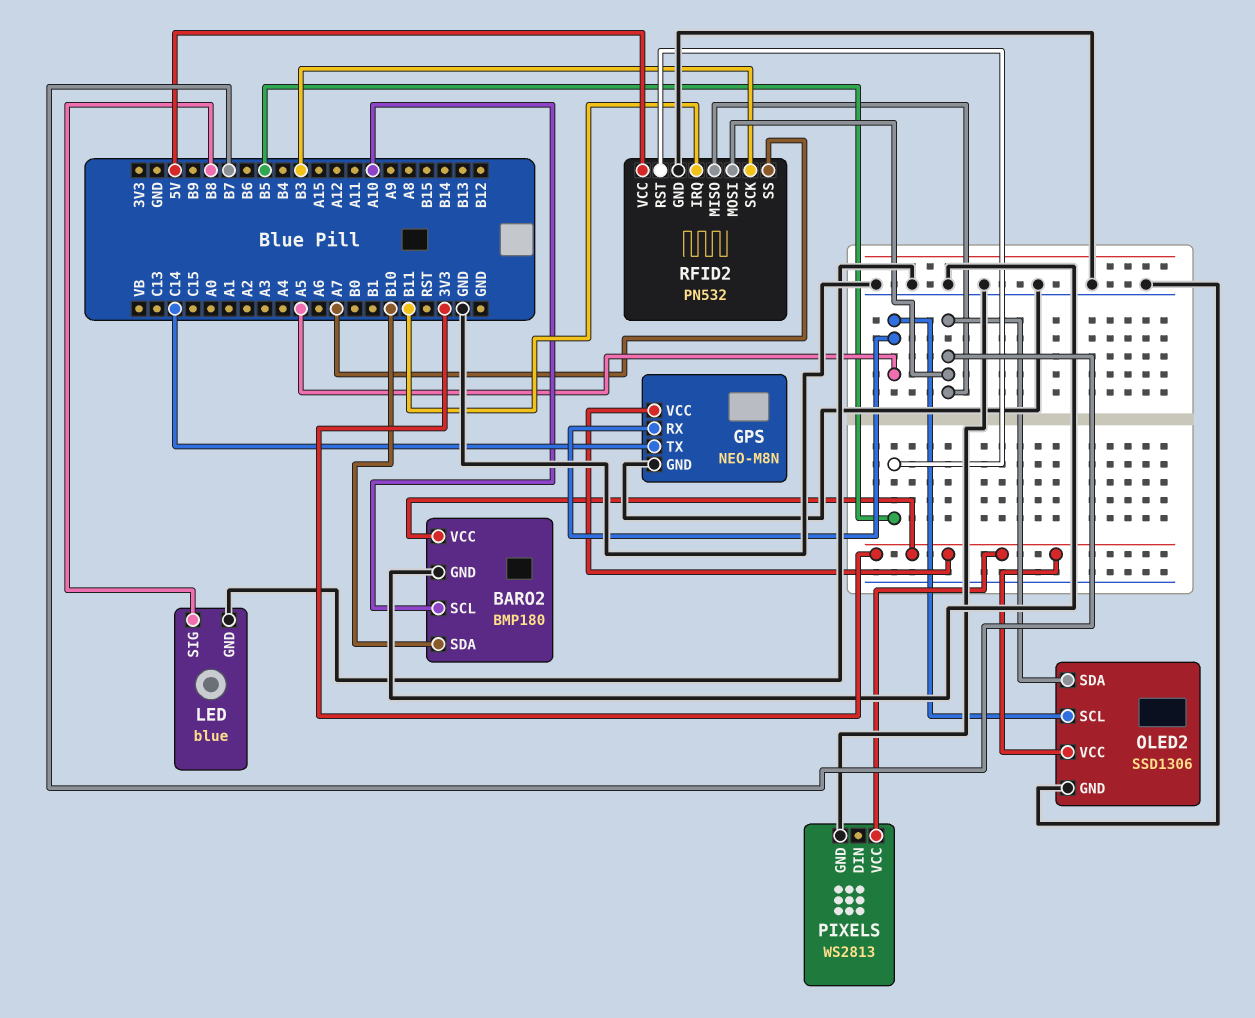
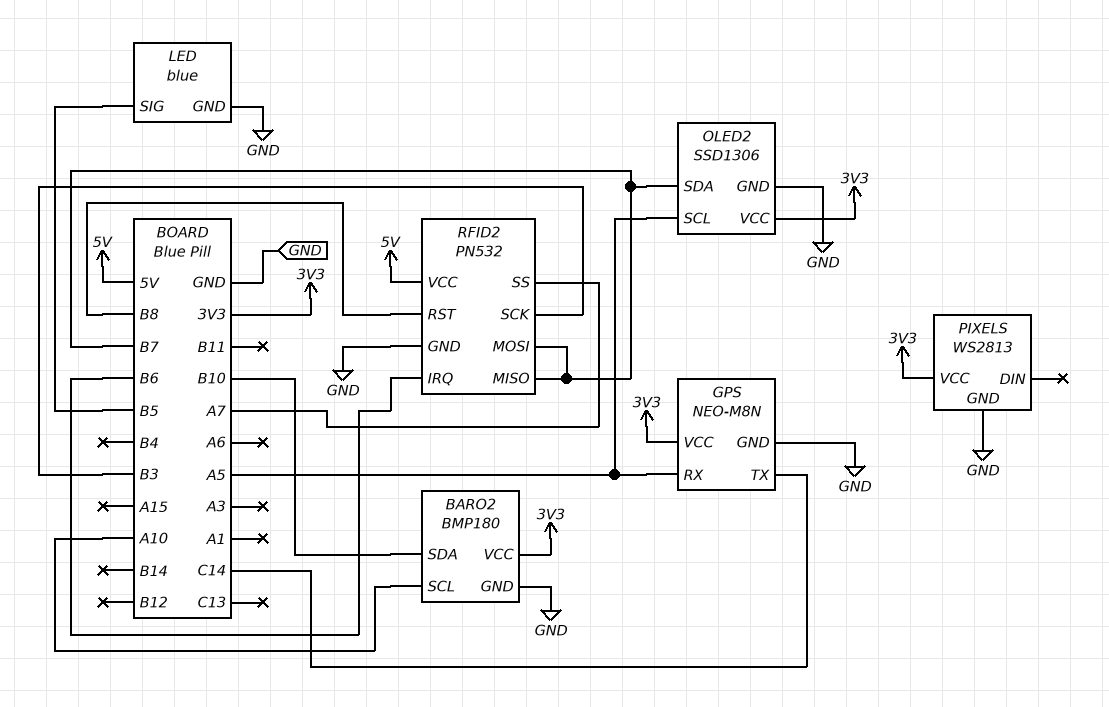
LED pin SIG: B8 -> B5
RFID2 pin IRQ: B11 -> B6
RFID2 pin RST: B5 -> B8

